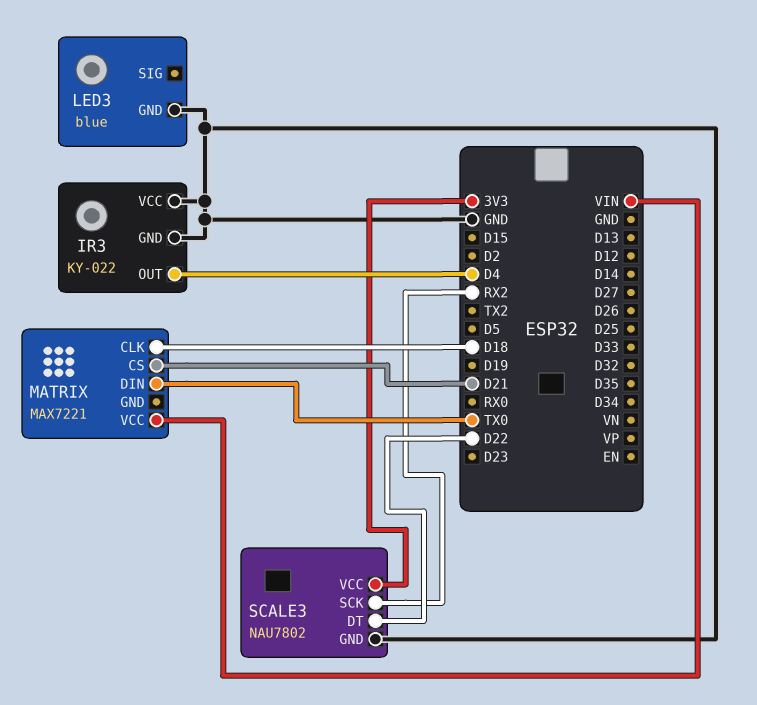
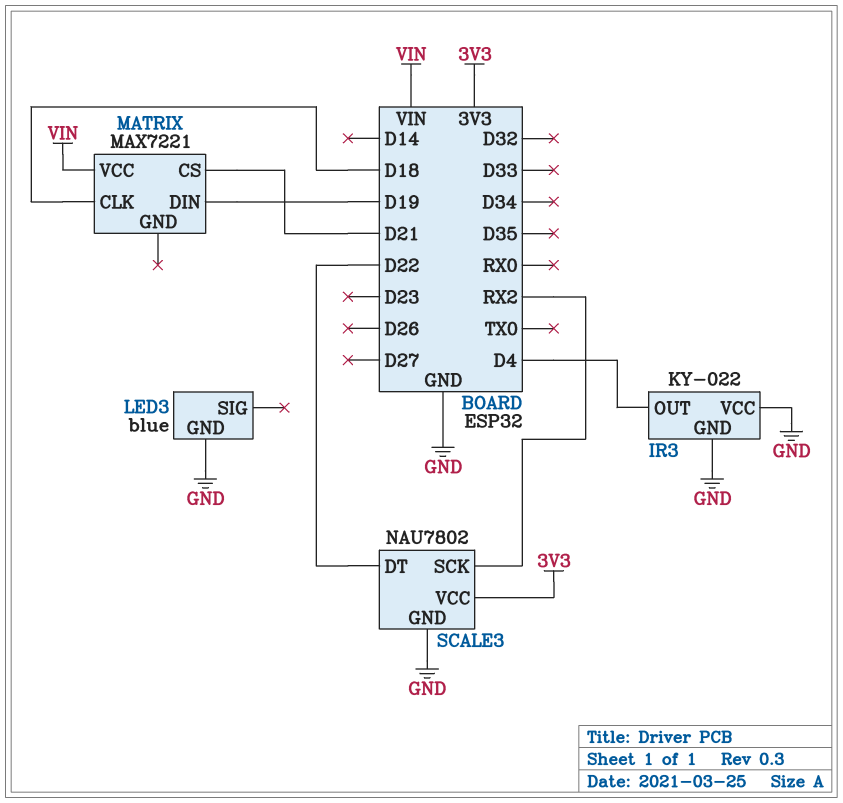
MATRIX pin DIN: TX0 -> D19

